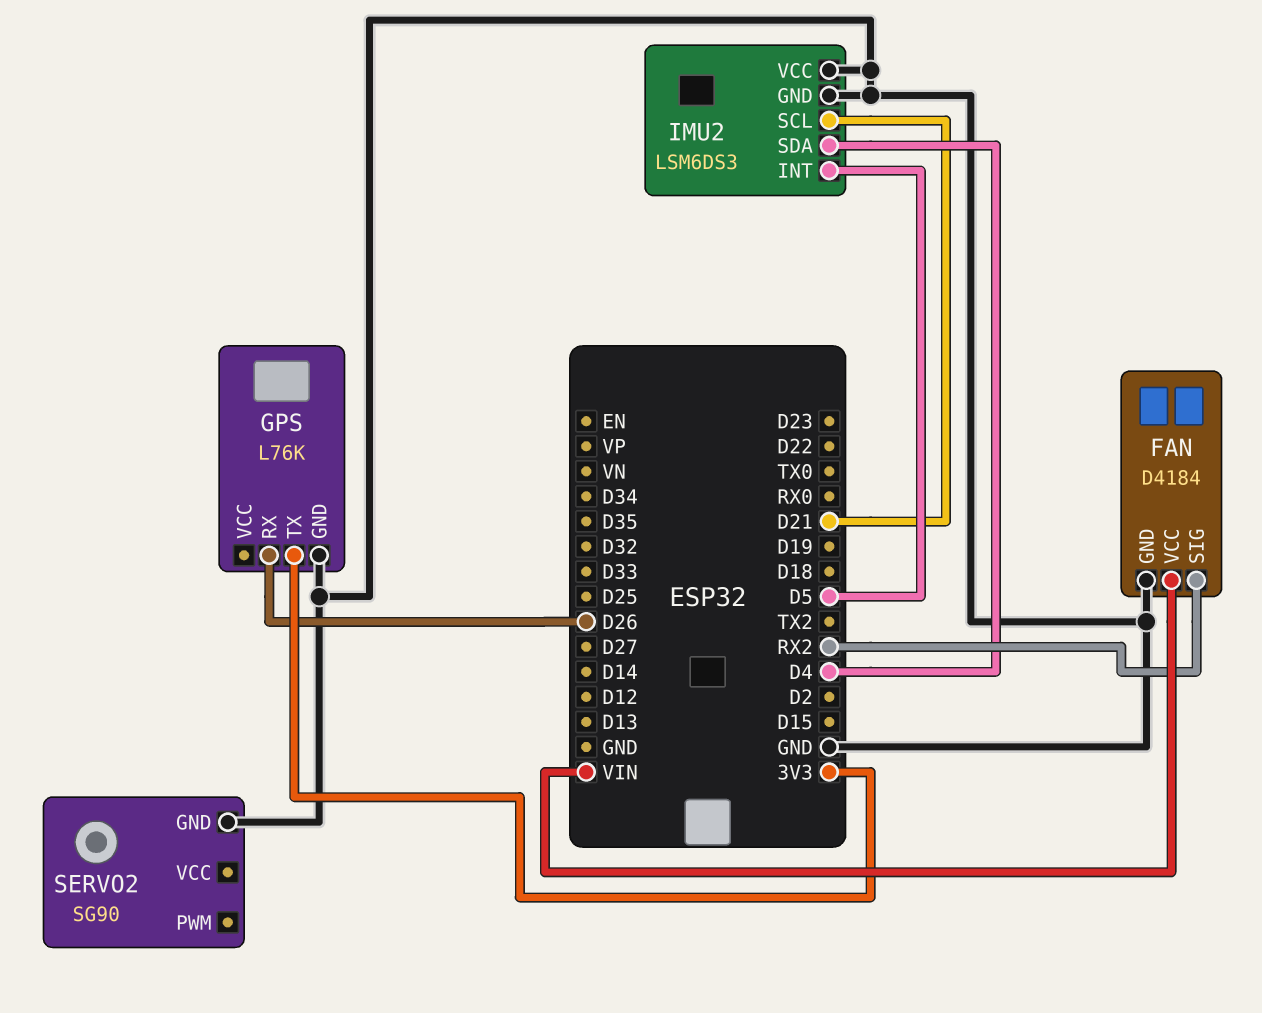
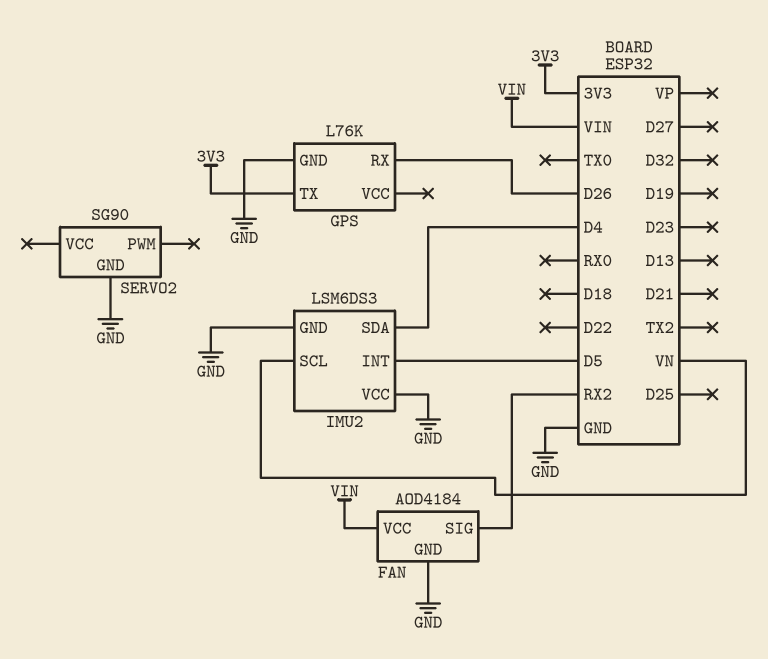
FAN: D4184 -> AOD4184
IMU2 pin SCL: D21 -> VN

